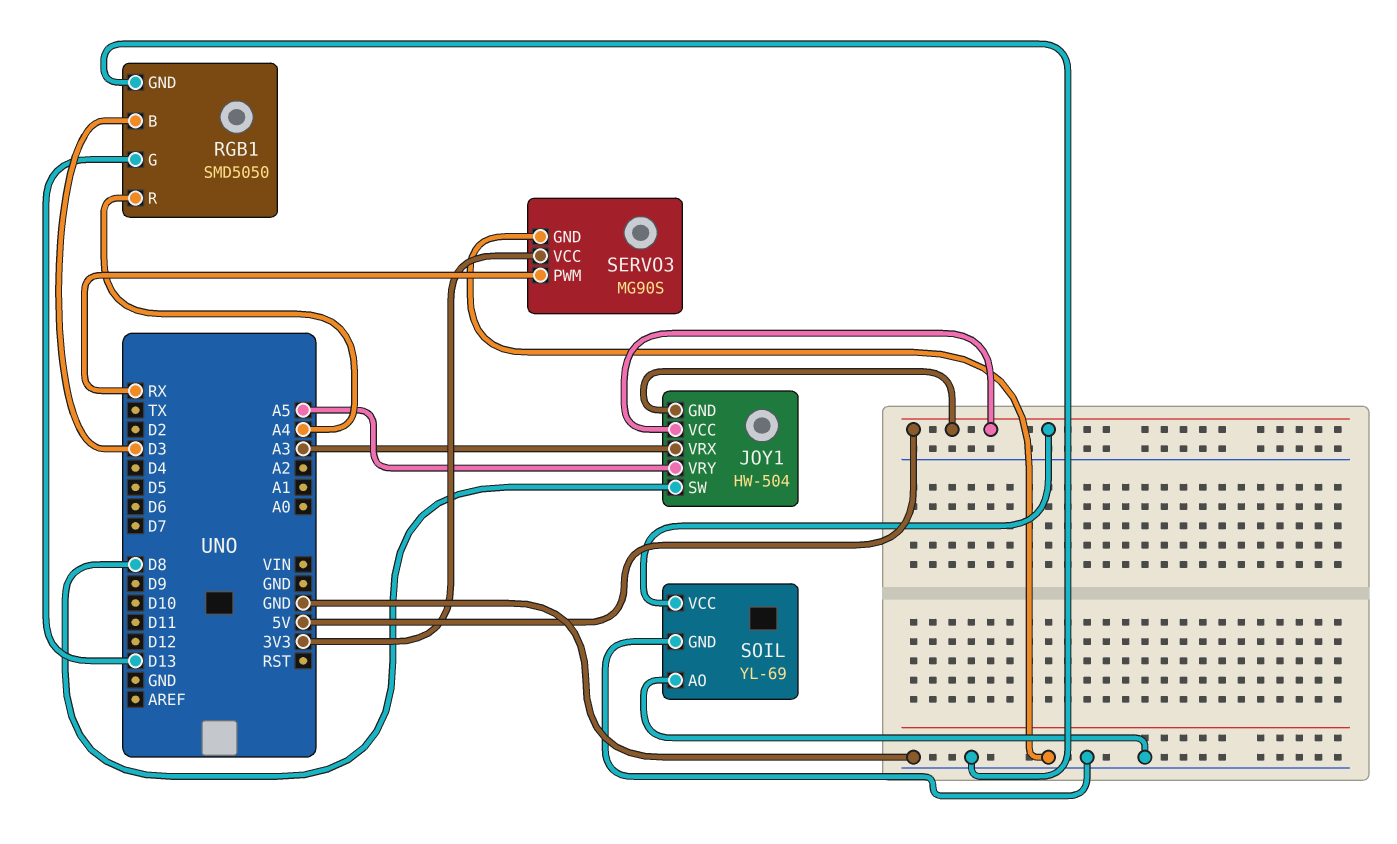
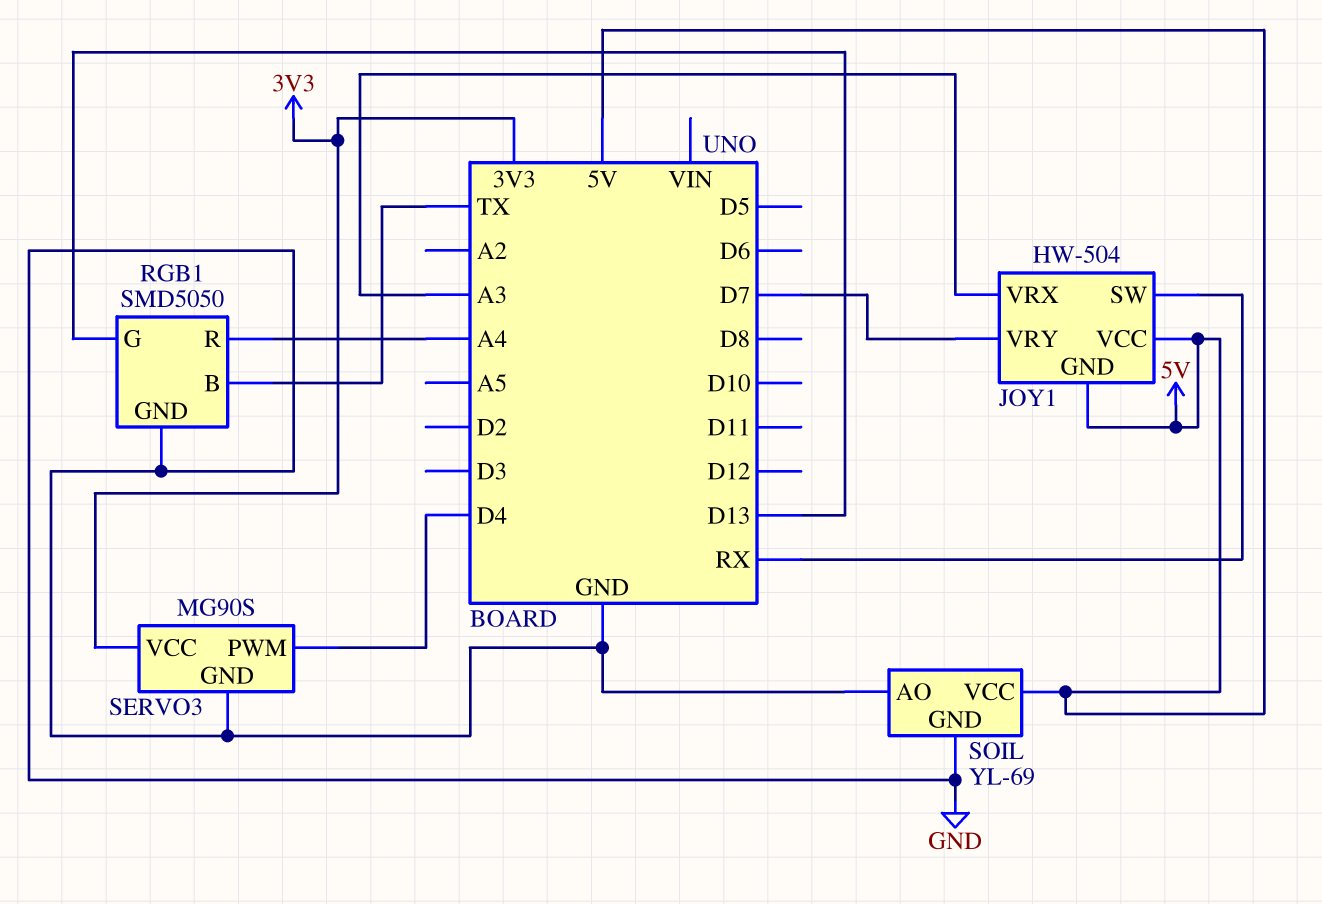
JOY1 pin SW: D8 -> RX
JOY1 pin VRY: A5 -> D7
RGB1 pin B: D3 -> TX
SERVO3 pin PWM: RX -> D4

